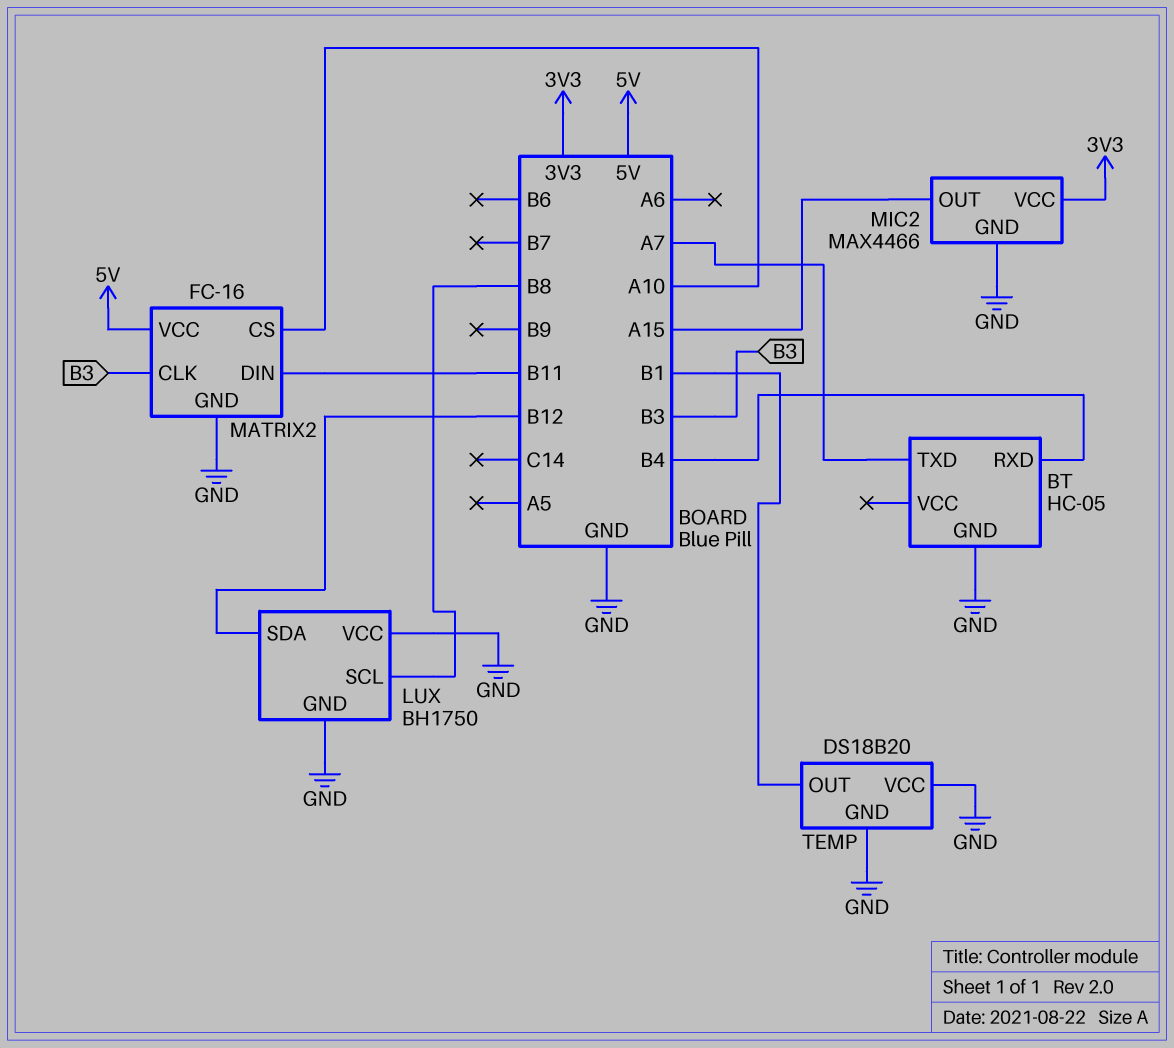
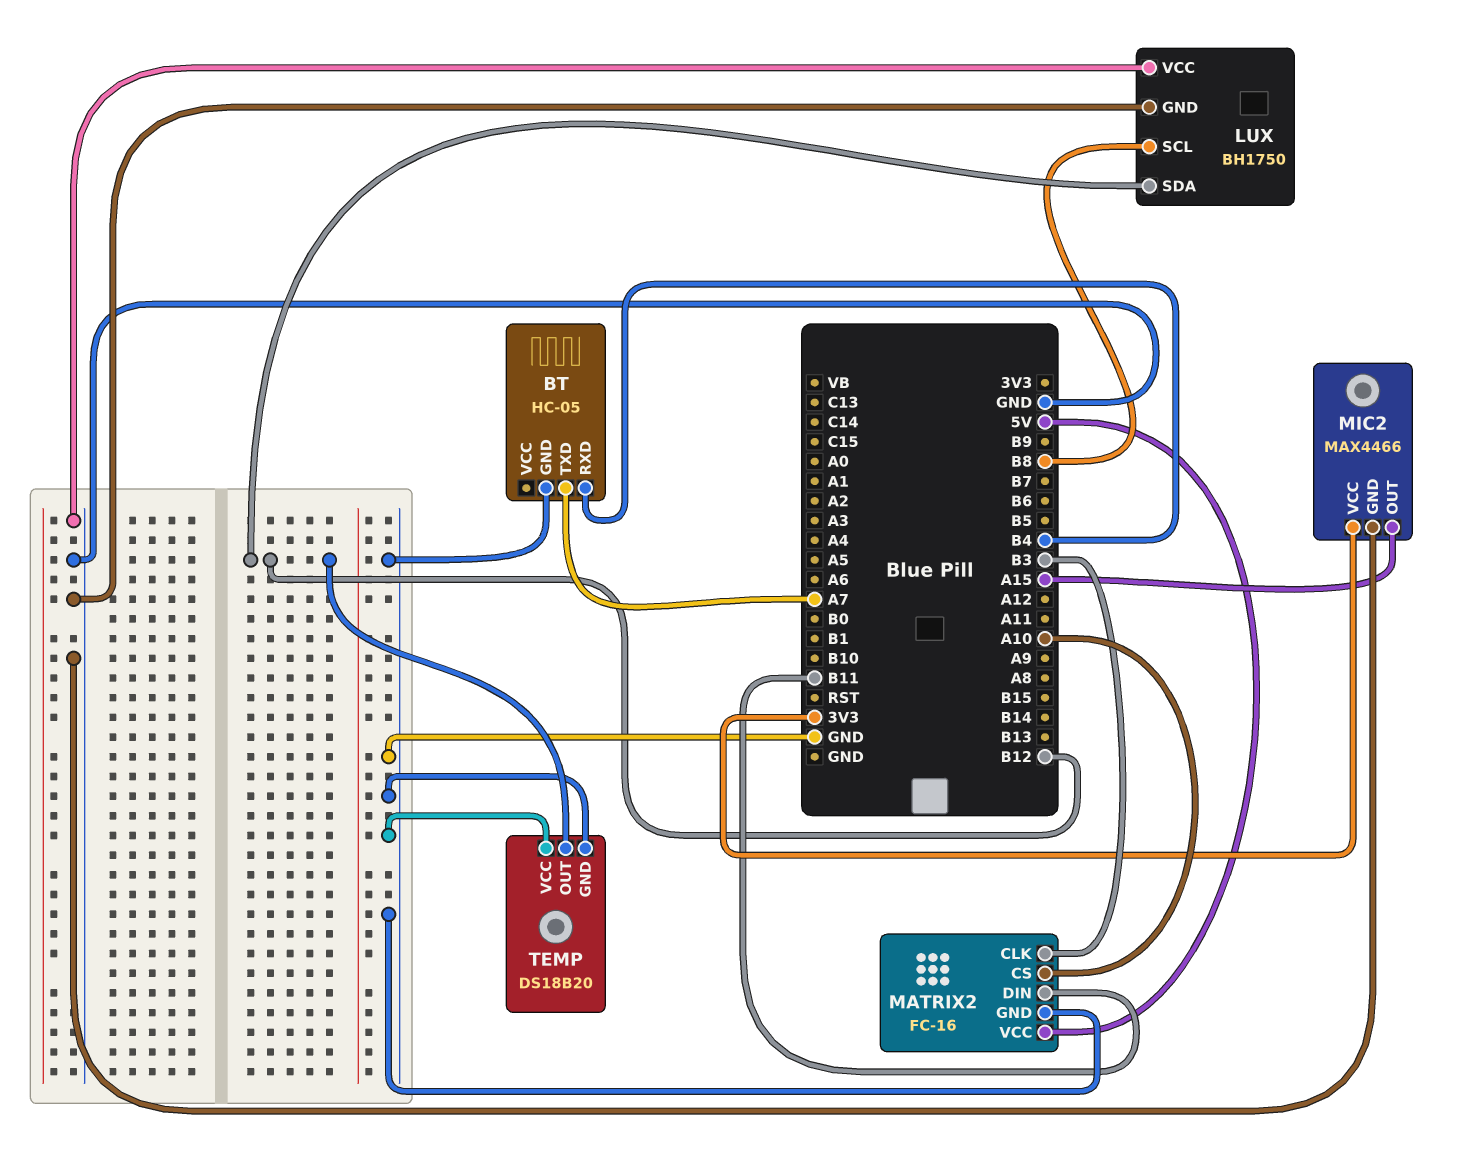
TEMP pin OUT: B1 -> B12

